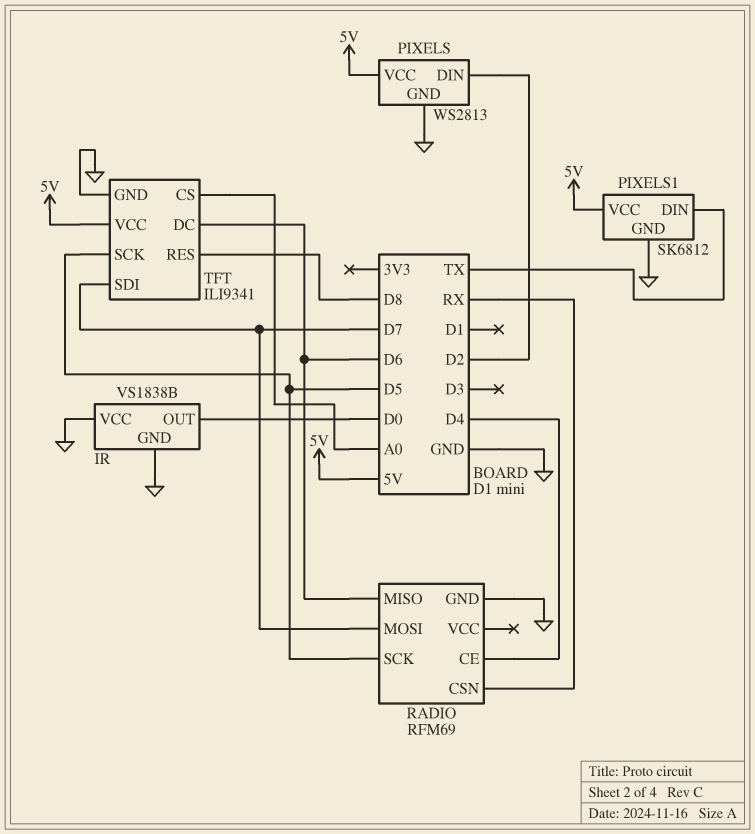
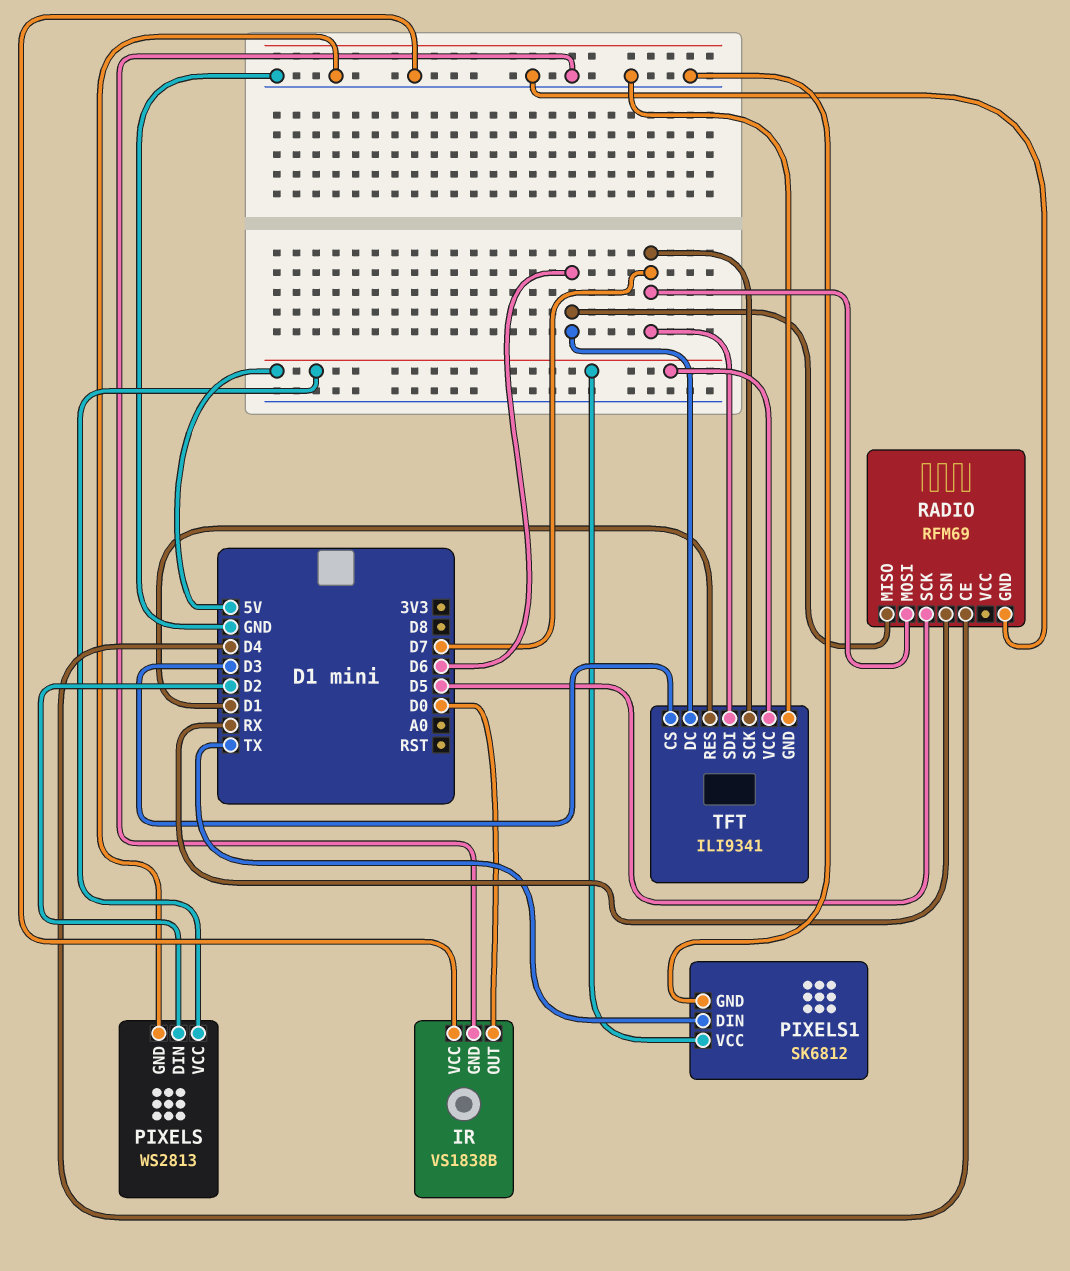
TFT pin CS: A0 -> D3
TFT pin RES: D8 -> D1
TFT pin SCK: D5 -> D7

